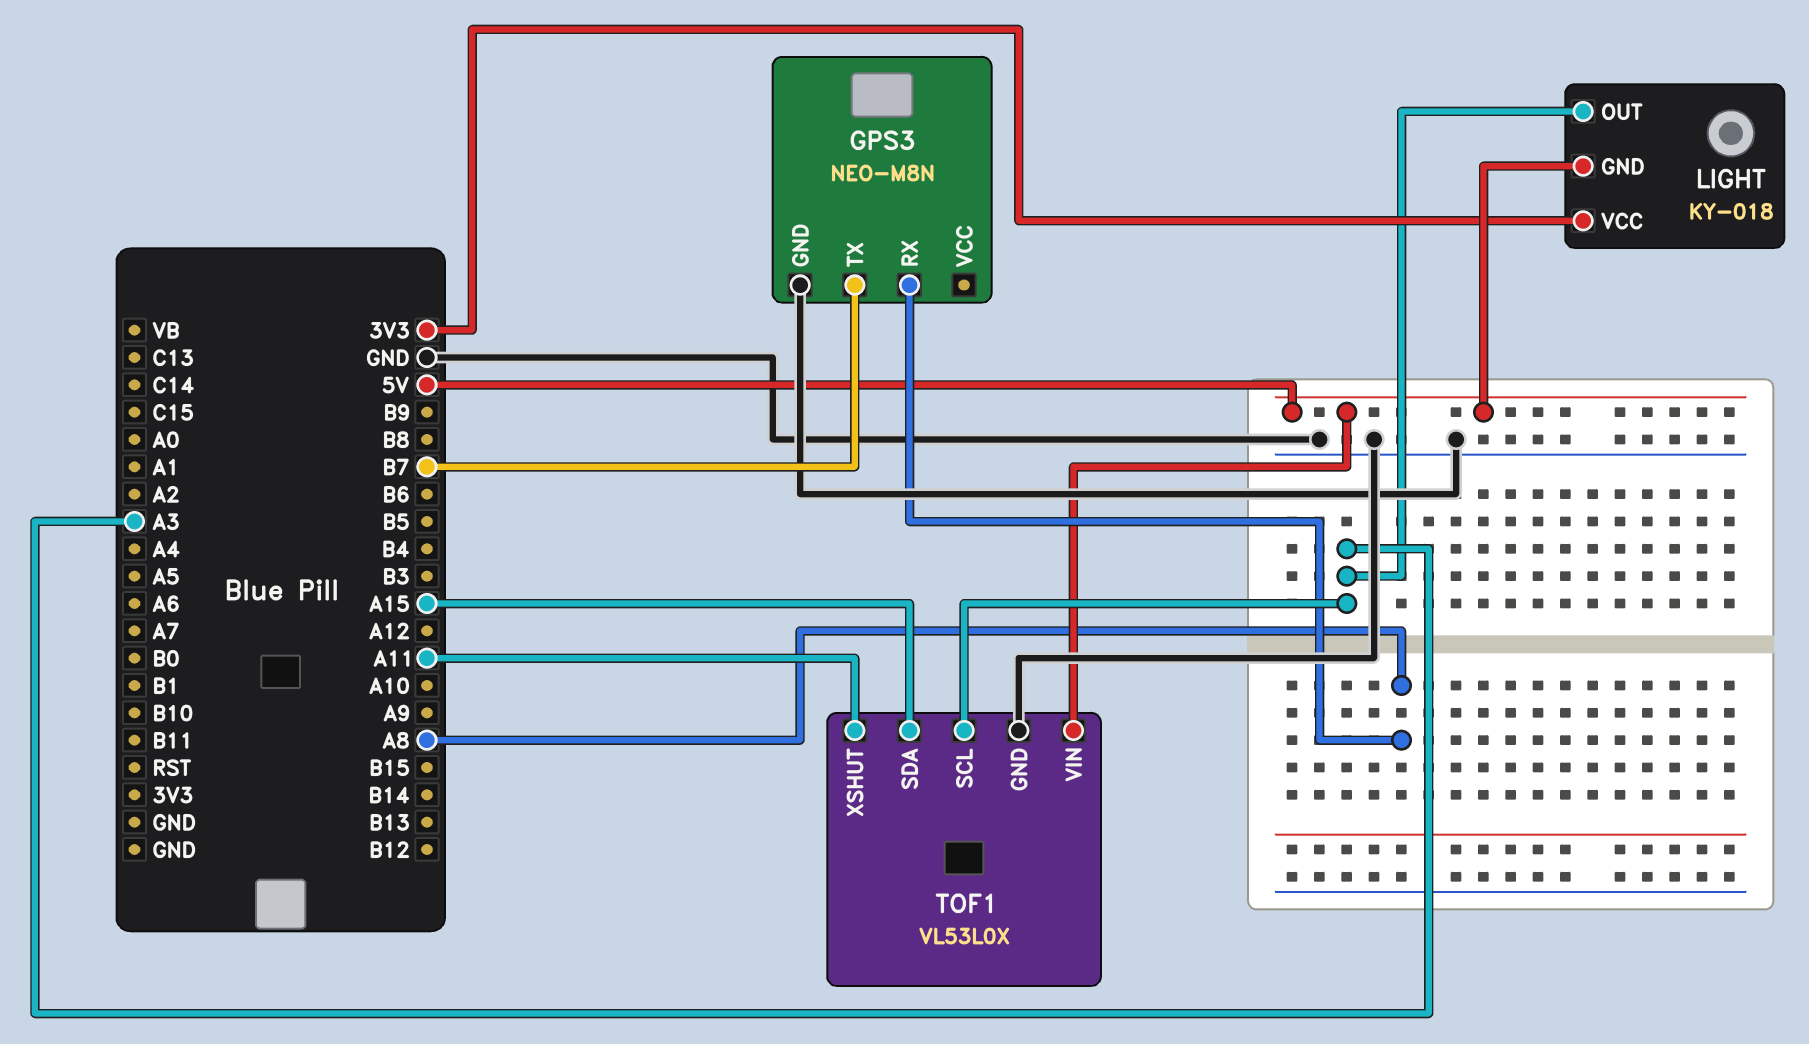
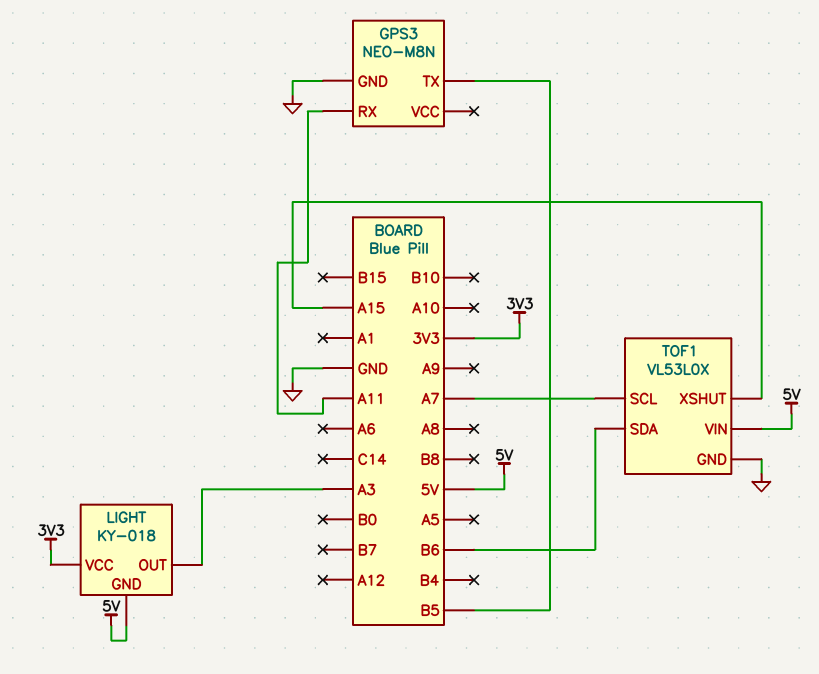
GPS3 pin RX: A8 -> A11
GPS3 pin TX: B7 -> B5
TOF1 pin SCL: A3 -> A7
TOF1 pin SDA: A15 -> B6
TOF1 pin XSHUT: A11 -> A15

